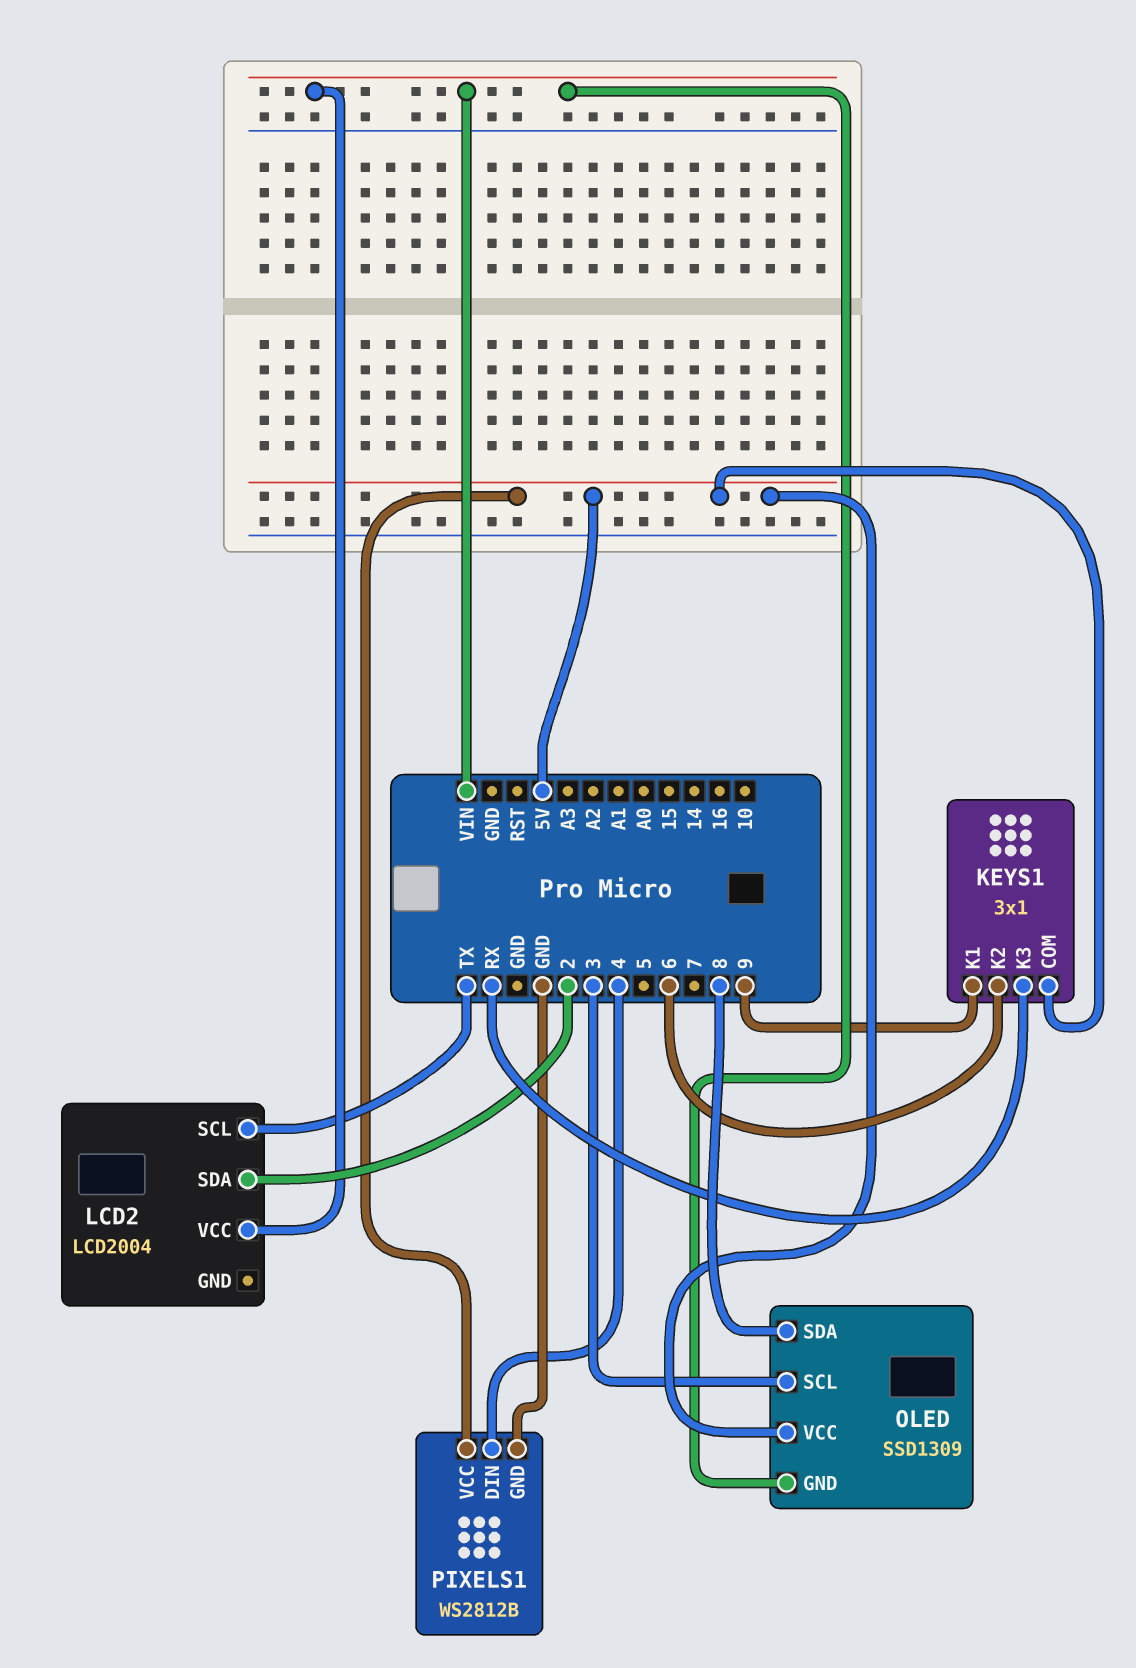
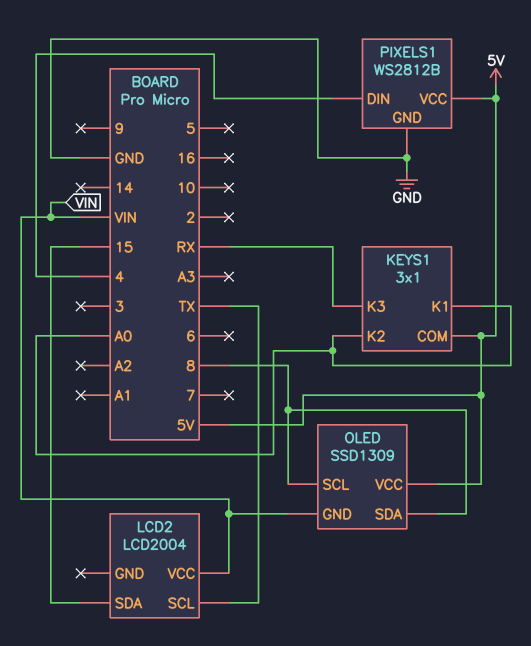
KEYS1 pin K1: 9 -> A0
KEYS1 pin K2: 6 -> A0
LCD2 pin SDA: 2 -> 15
OLED pin SCL: 3 -> 8

